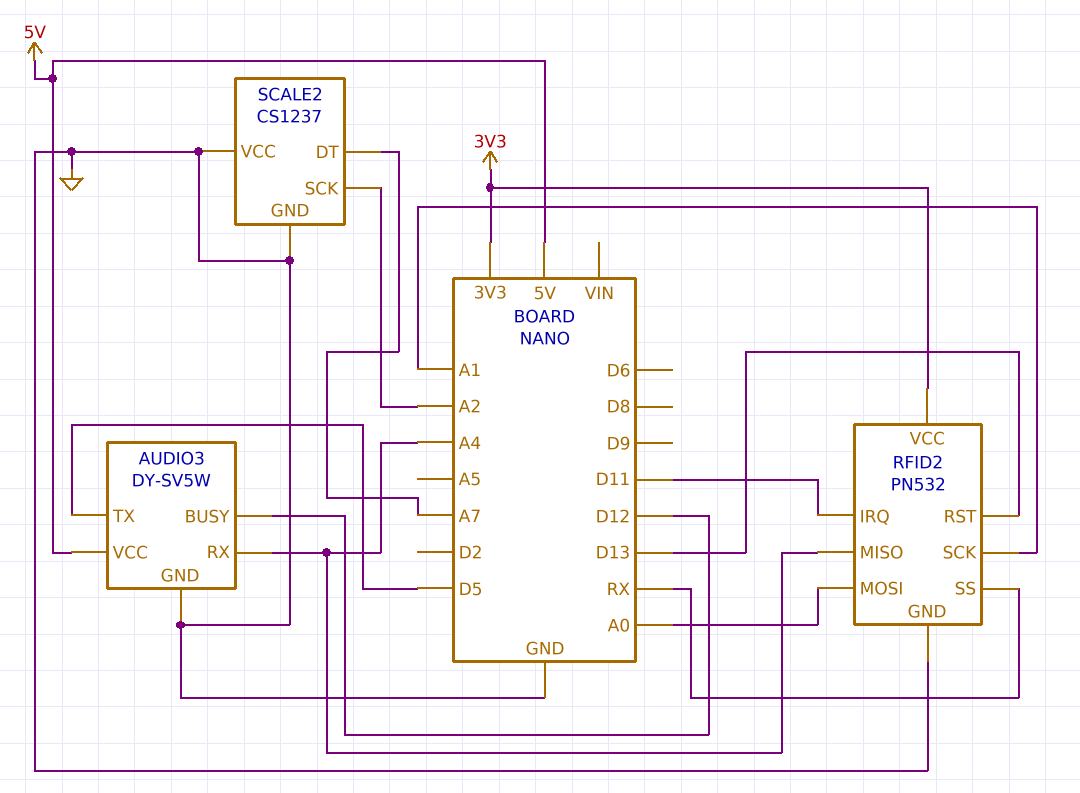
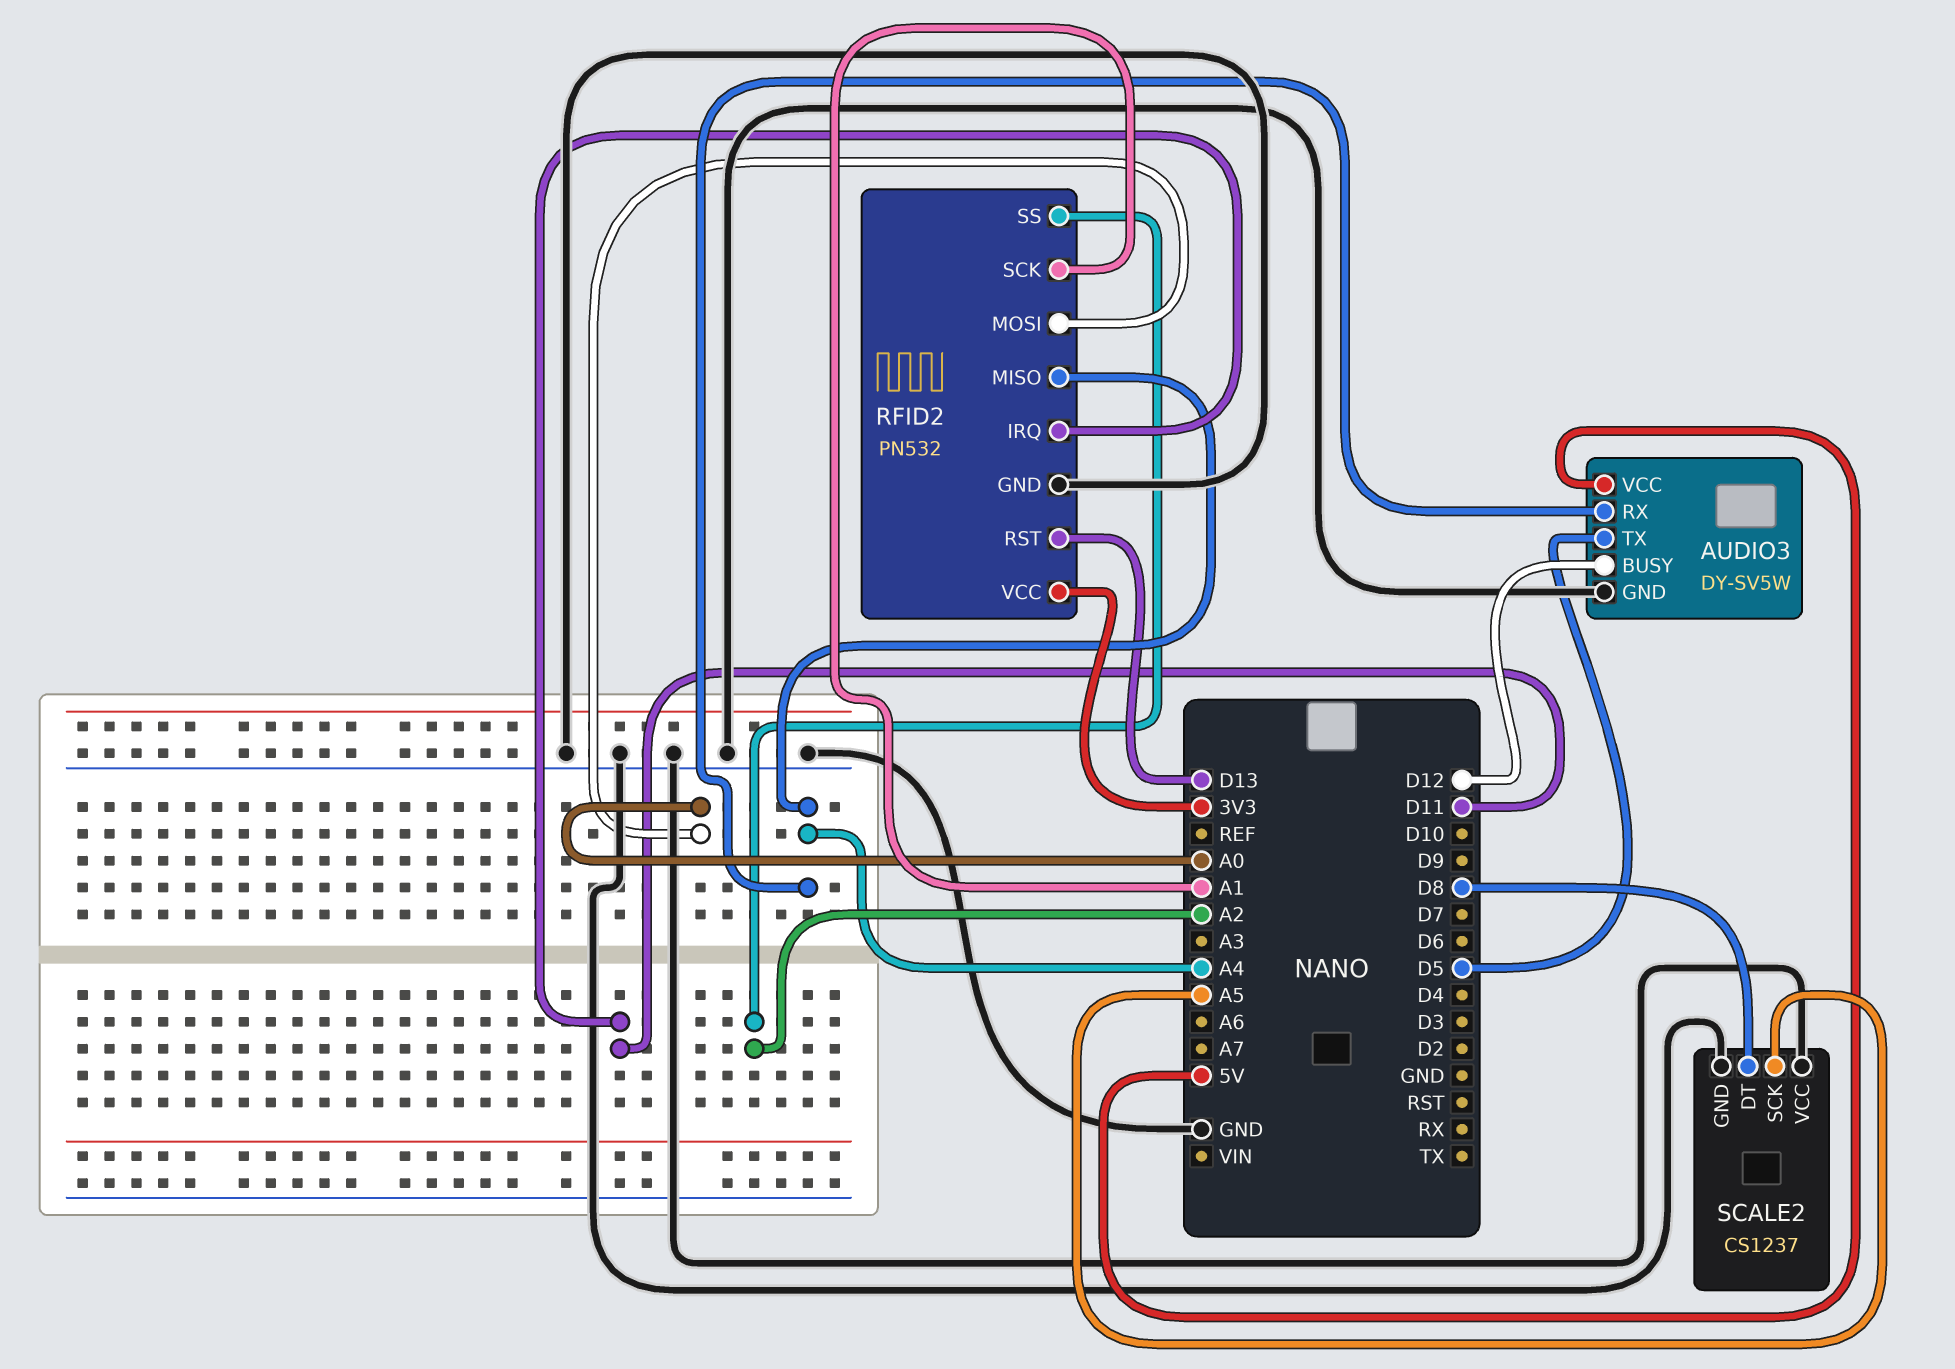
RFID2 pin SS: RX -> A2
SCALE2 pin DT: A7 -> D8
SCALE2 pin SCK: A2 -> A5

